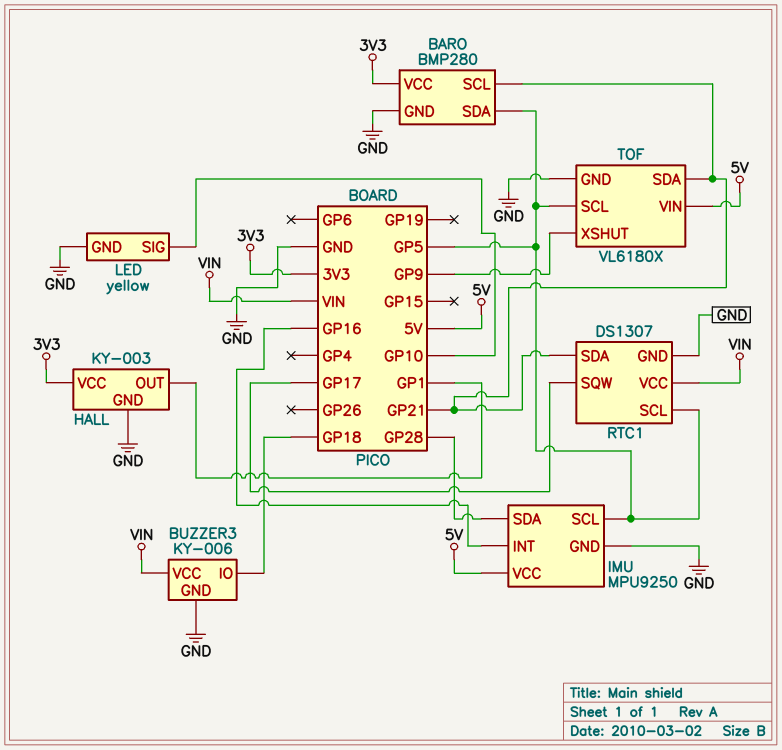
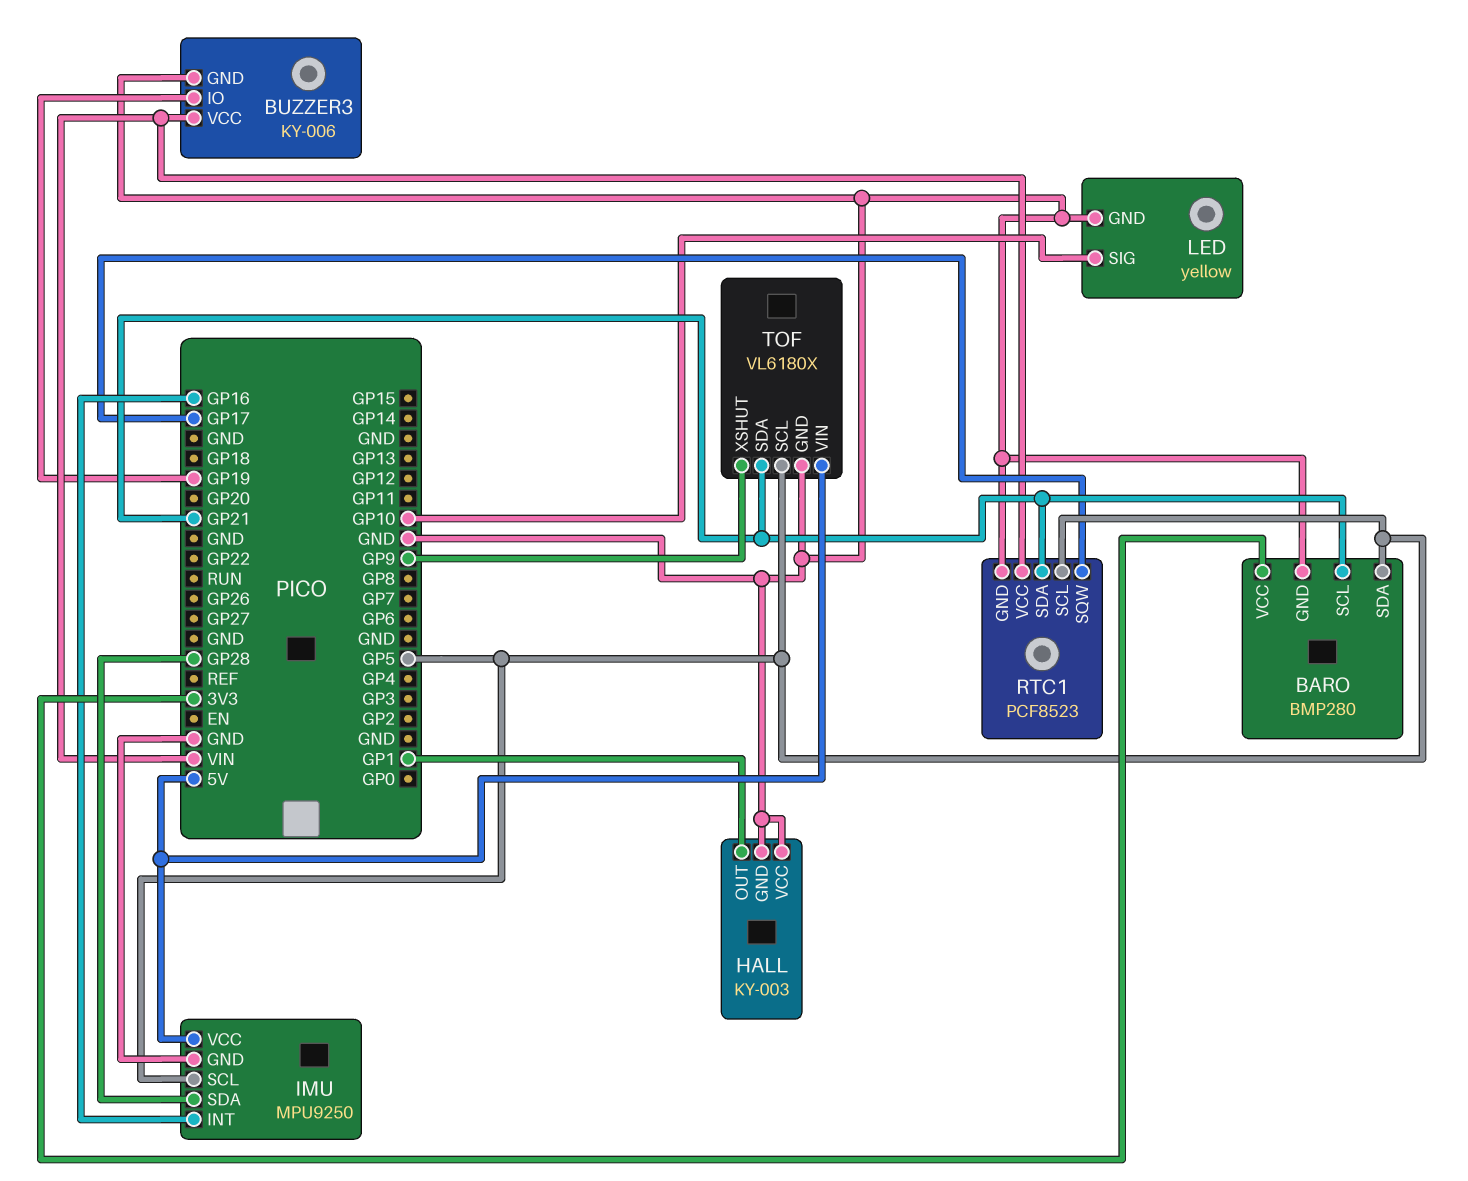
BUZZER3 pin IO: GP18 -> GP19
HALL pin VCC: 3V3 -> GND
RTC1: DS1307 -> PCF8523

